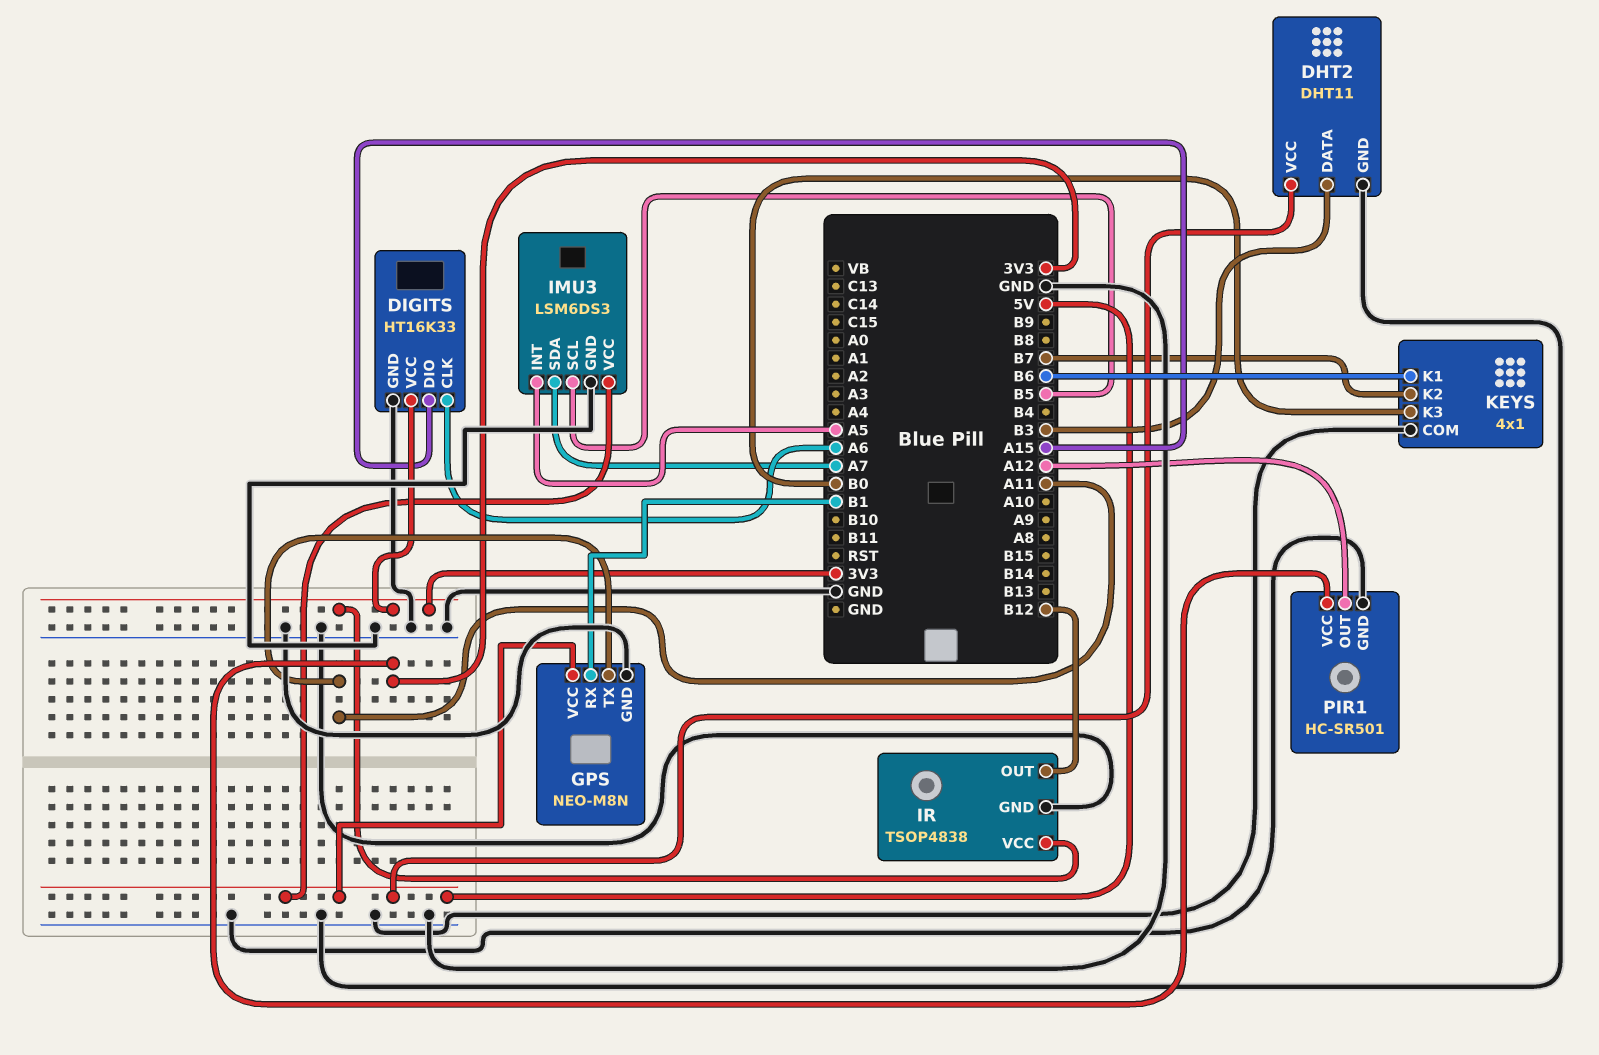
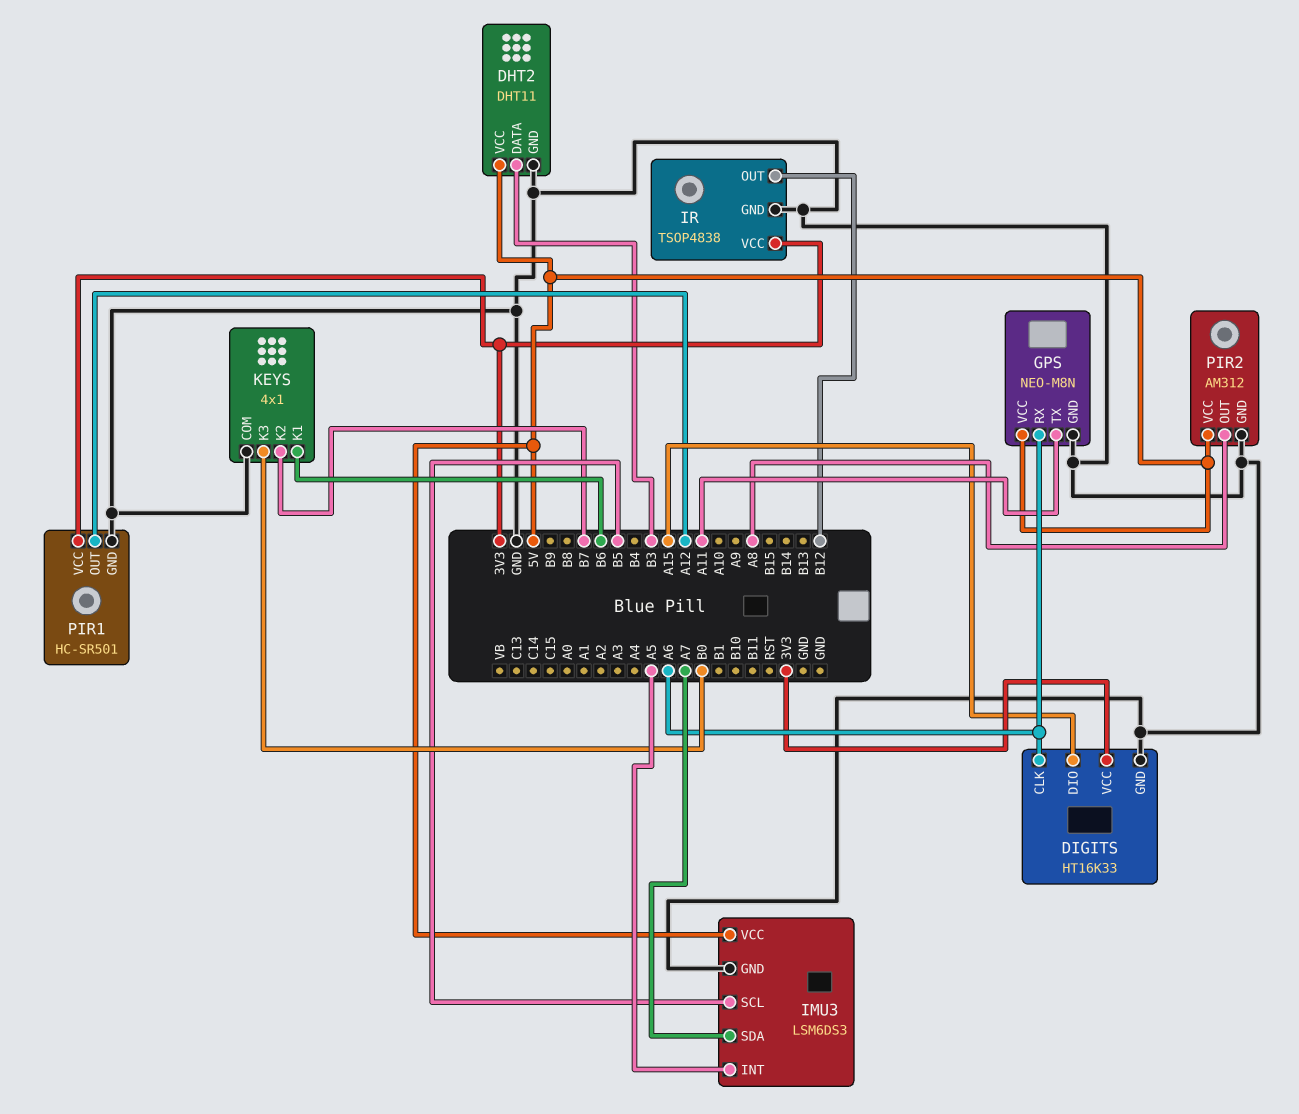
GPS pin RX: B1 -> A6
PIR2: none -> AM312
PIR2 pin GND: none -> GND
PIR2 pin OUT: none -> A8
PIR2 pin VCC: none -> 5V

